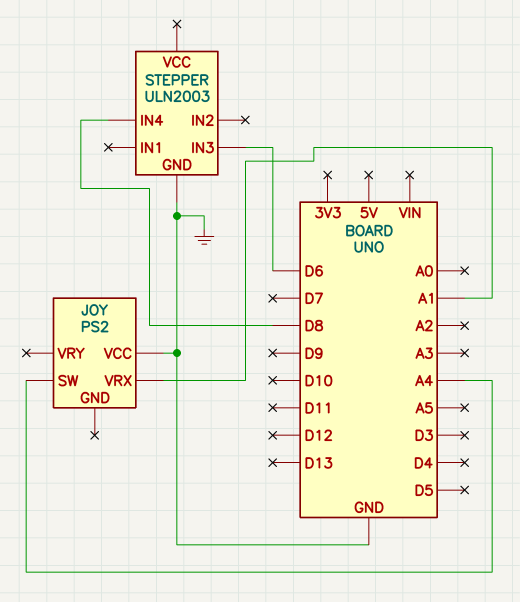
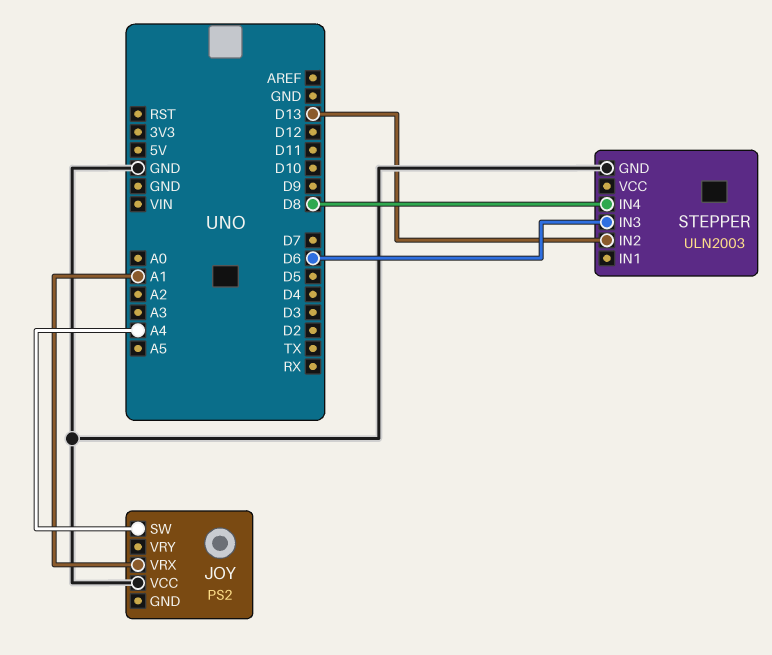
STEPPER pin IN2: none -> D13

